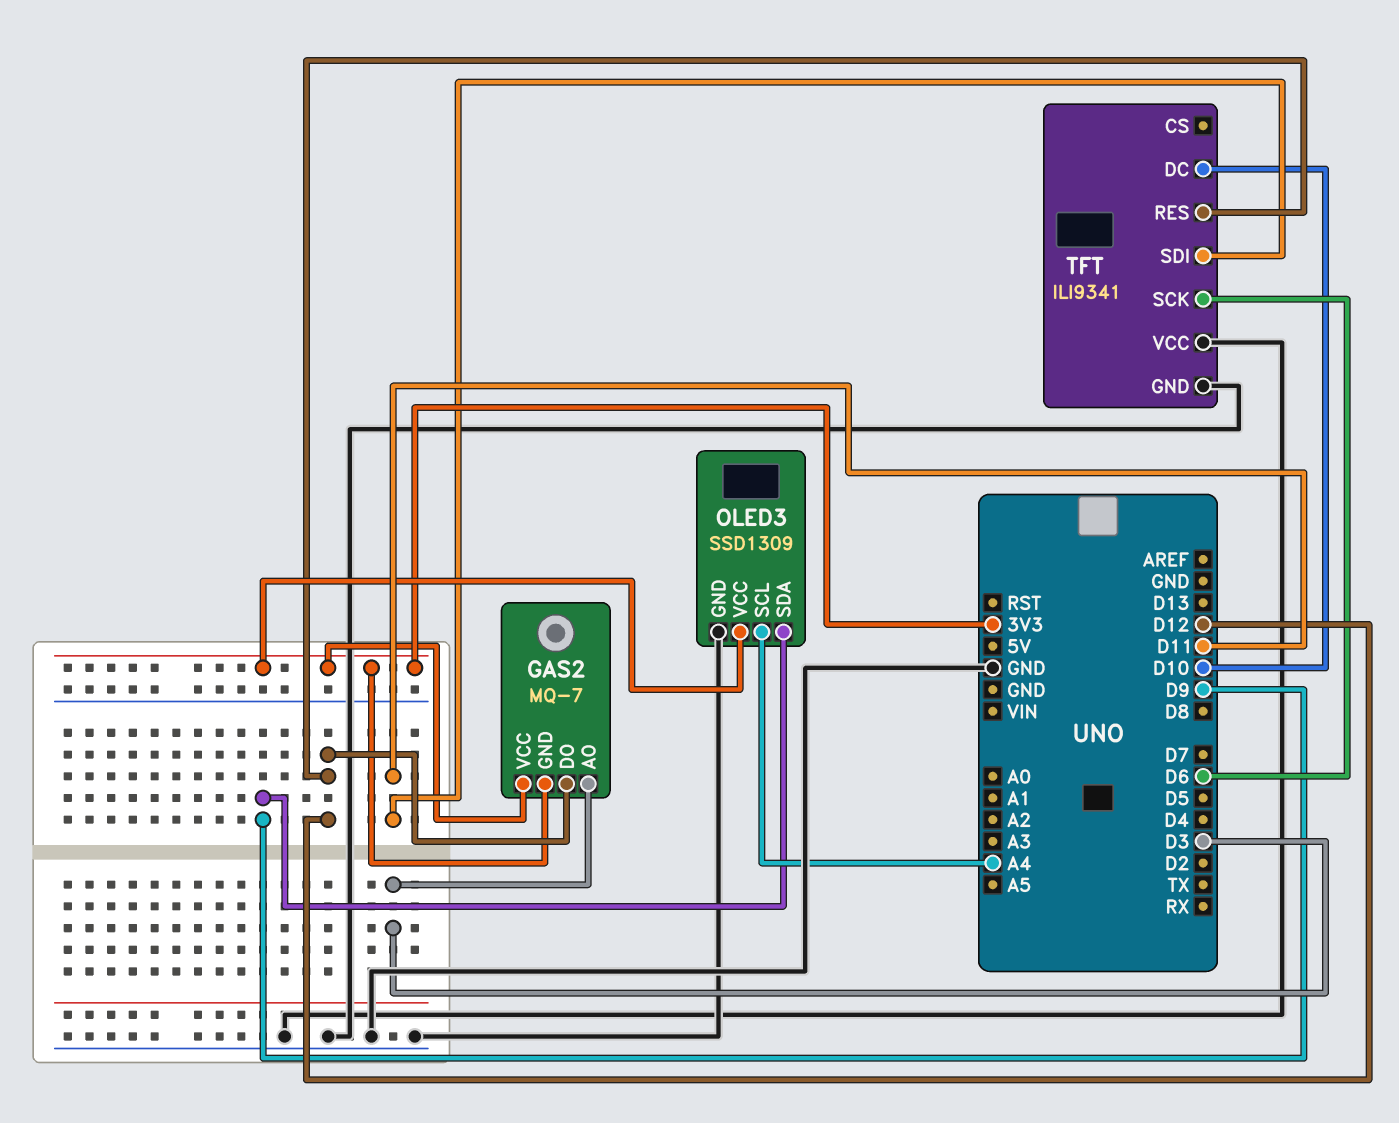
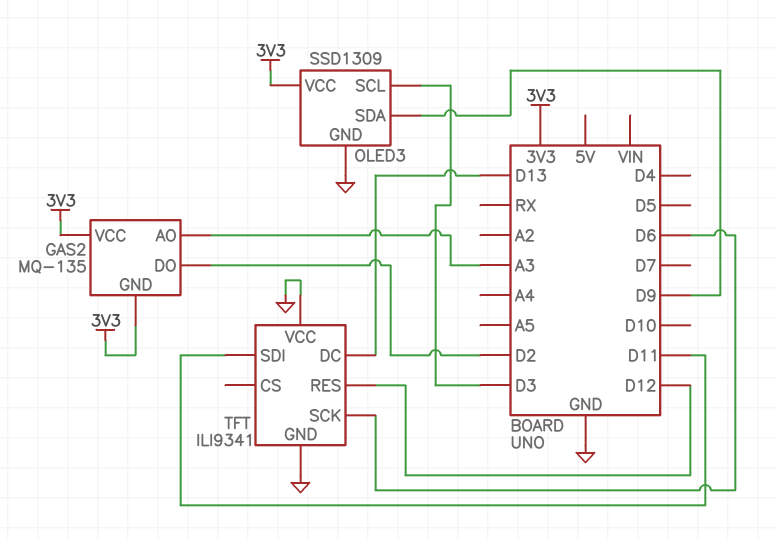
GAS2: MQ-7 -> MQ-135
GAS2 pin AO: D3 -> A3
GAS2 pin DO: D12 -> D2
OLED3 pin SCL: A4 -> D3
TFT pin DC: D10 -> D13

